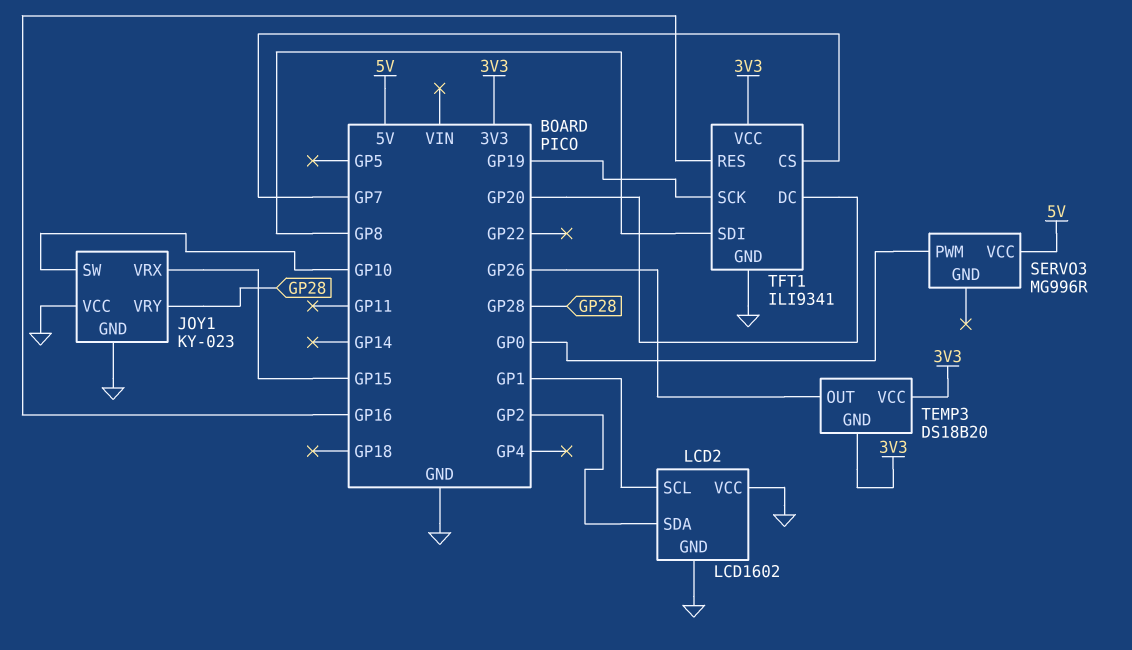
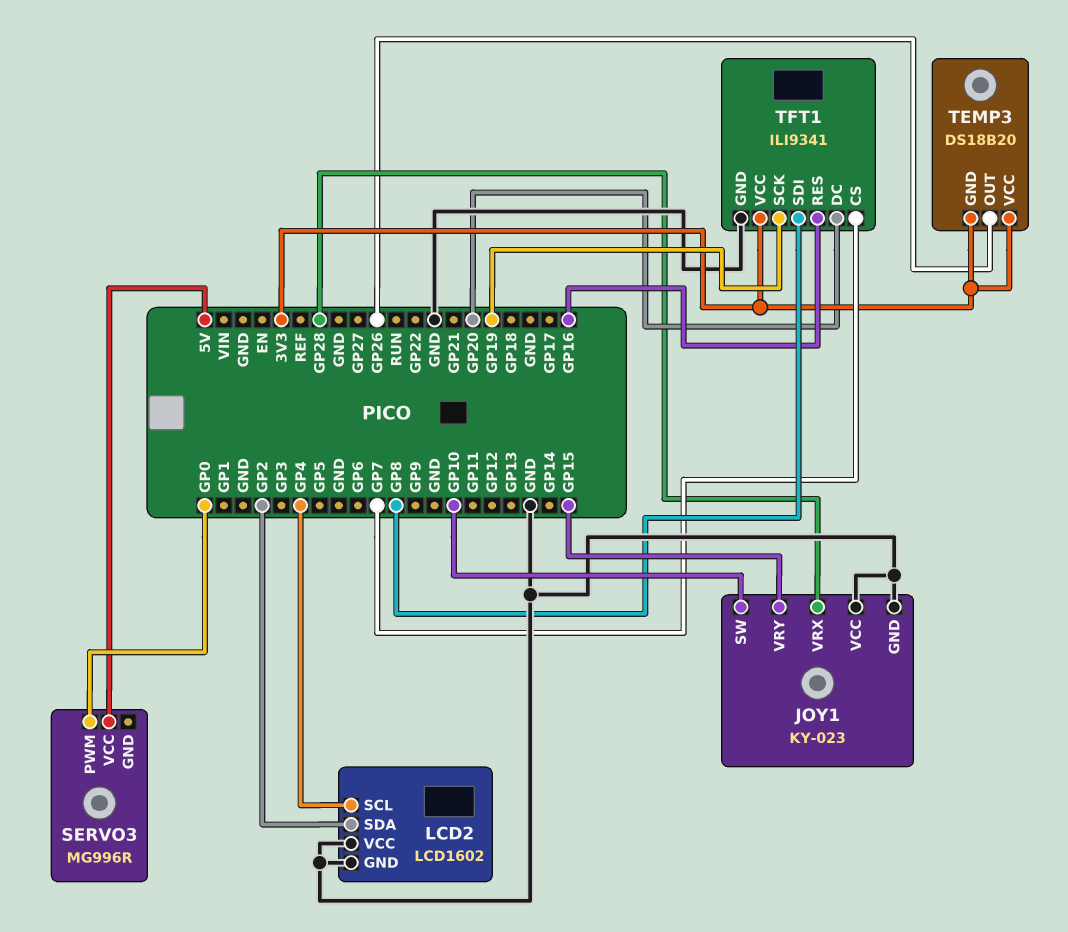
JOY1 pin VRX: GP15 -> GP28
JOY1 pin VRY: GP28 -> GP15
LCD2 pin SCL: GP1 -> GP4

